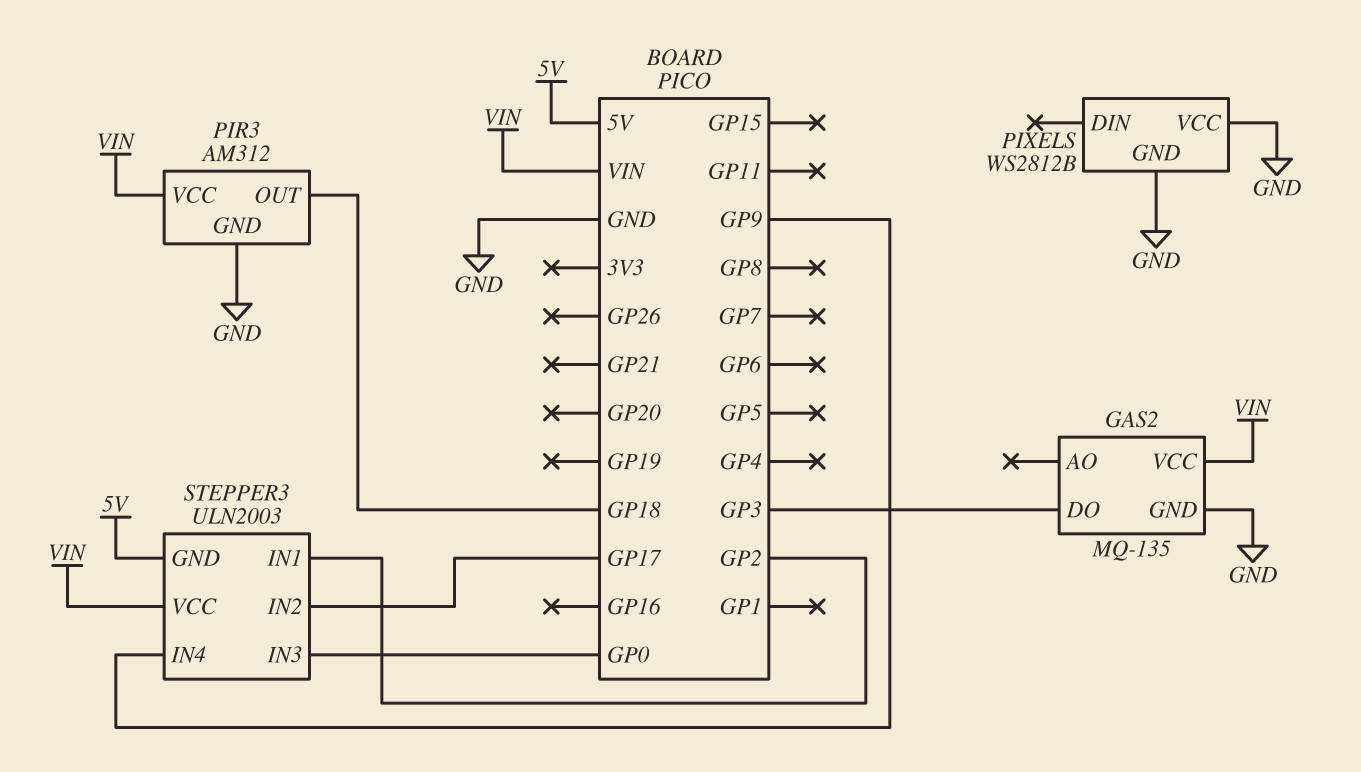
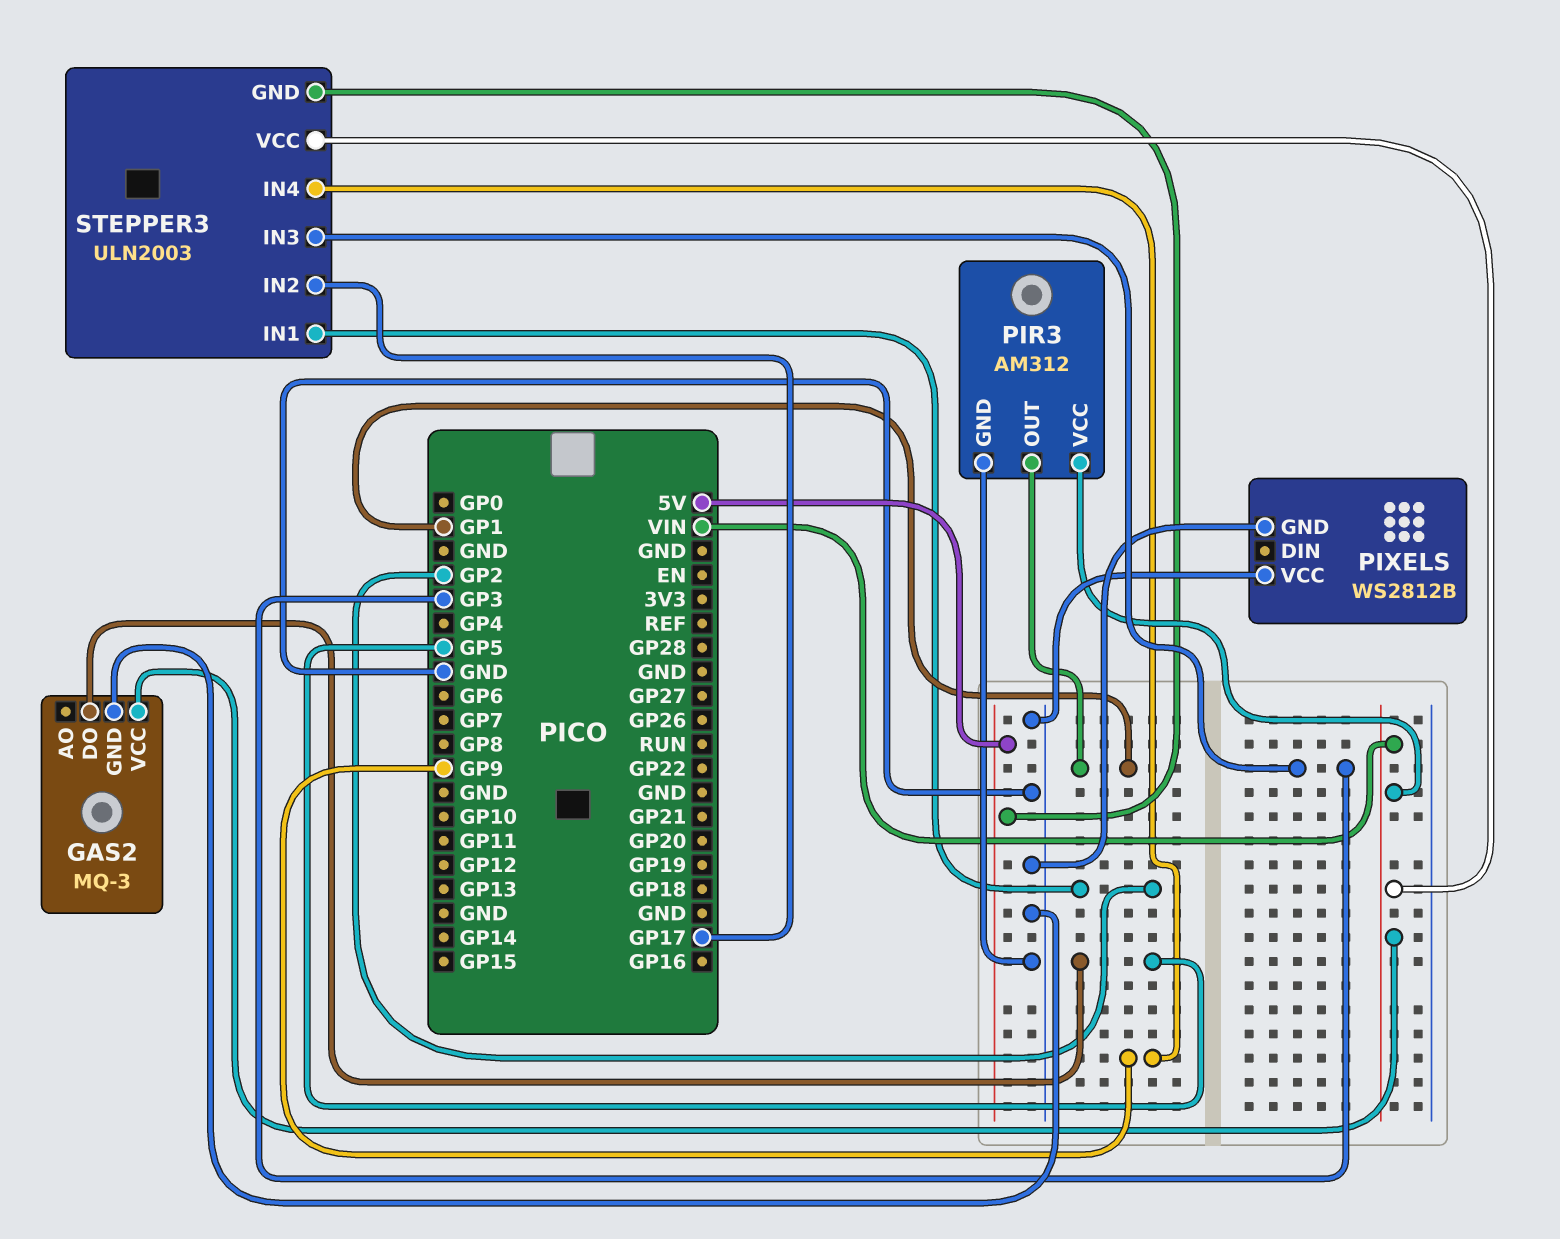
GAS2: MQ-135 -> MQ-3
GAS2 pin DO: GP3 -> GP5
PIR3 pin OUT: GP18 -> GP1
STEPPER3 pin IN3: GP0 -> GP3

